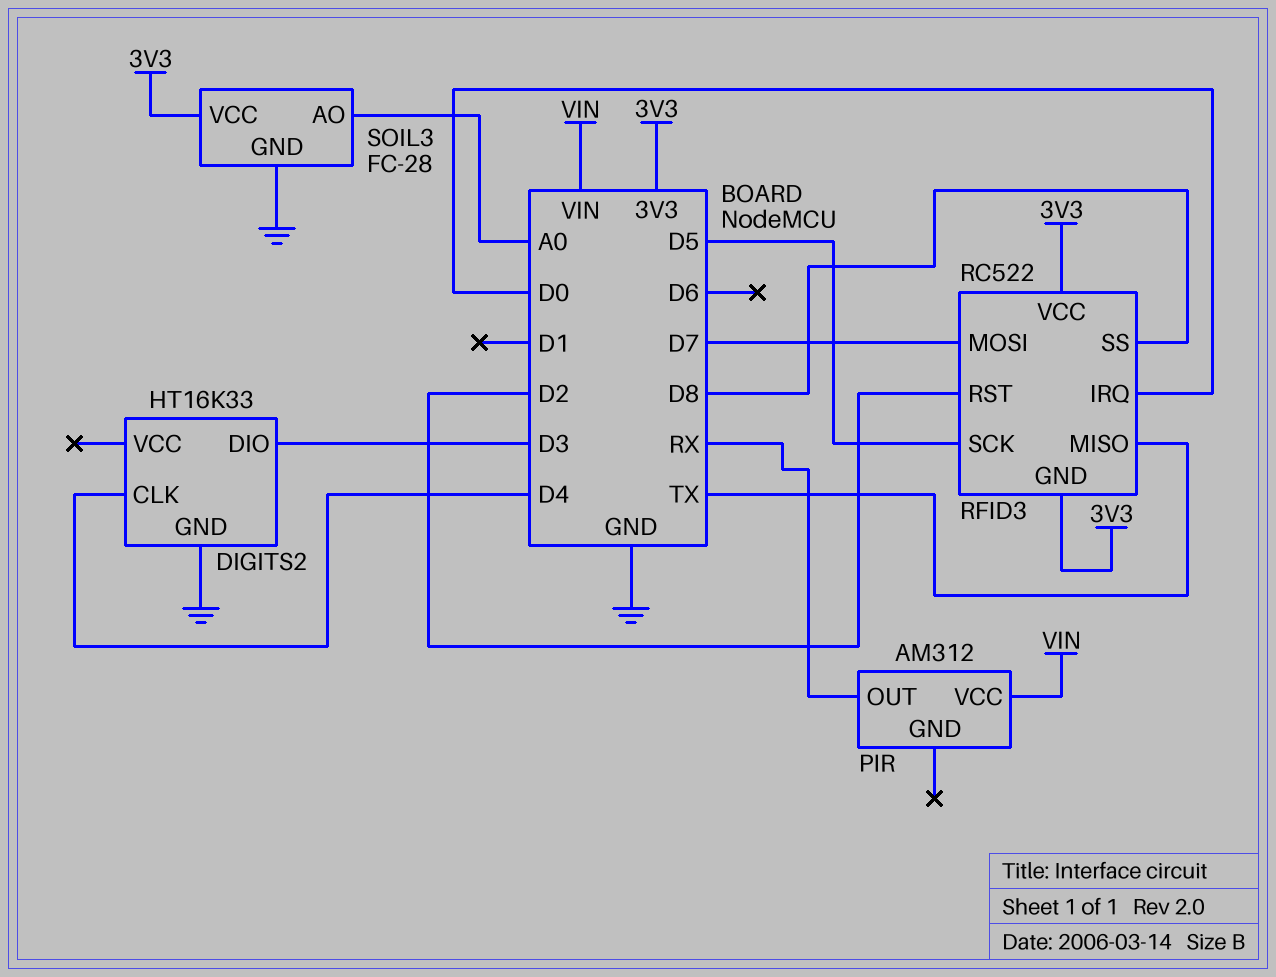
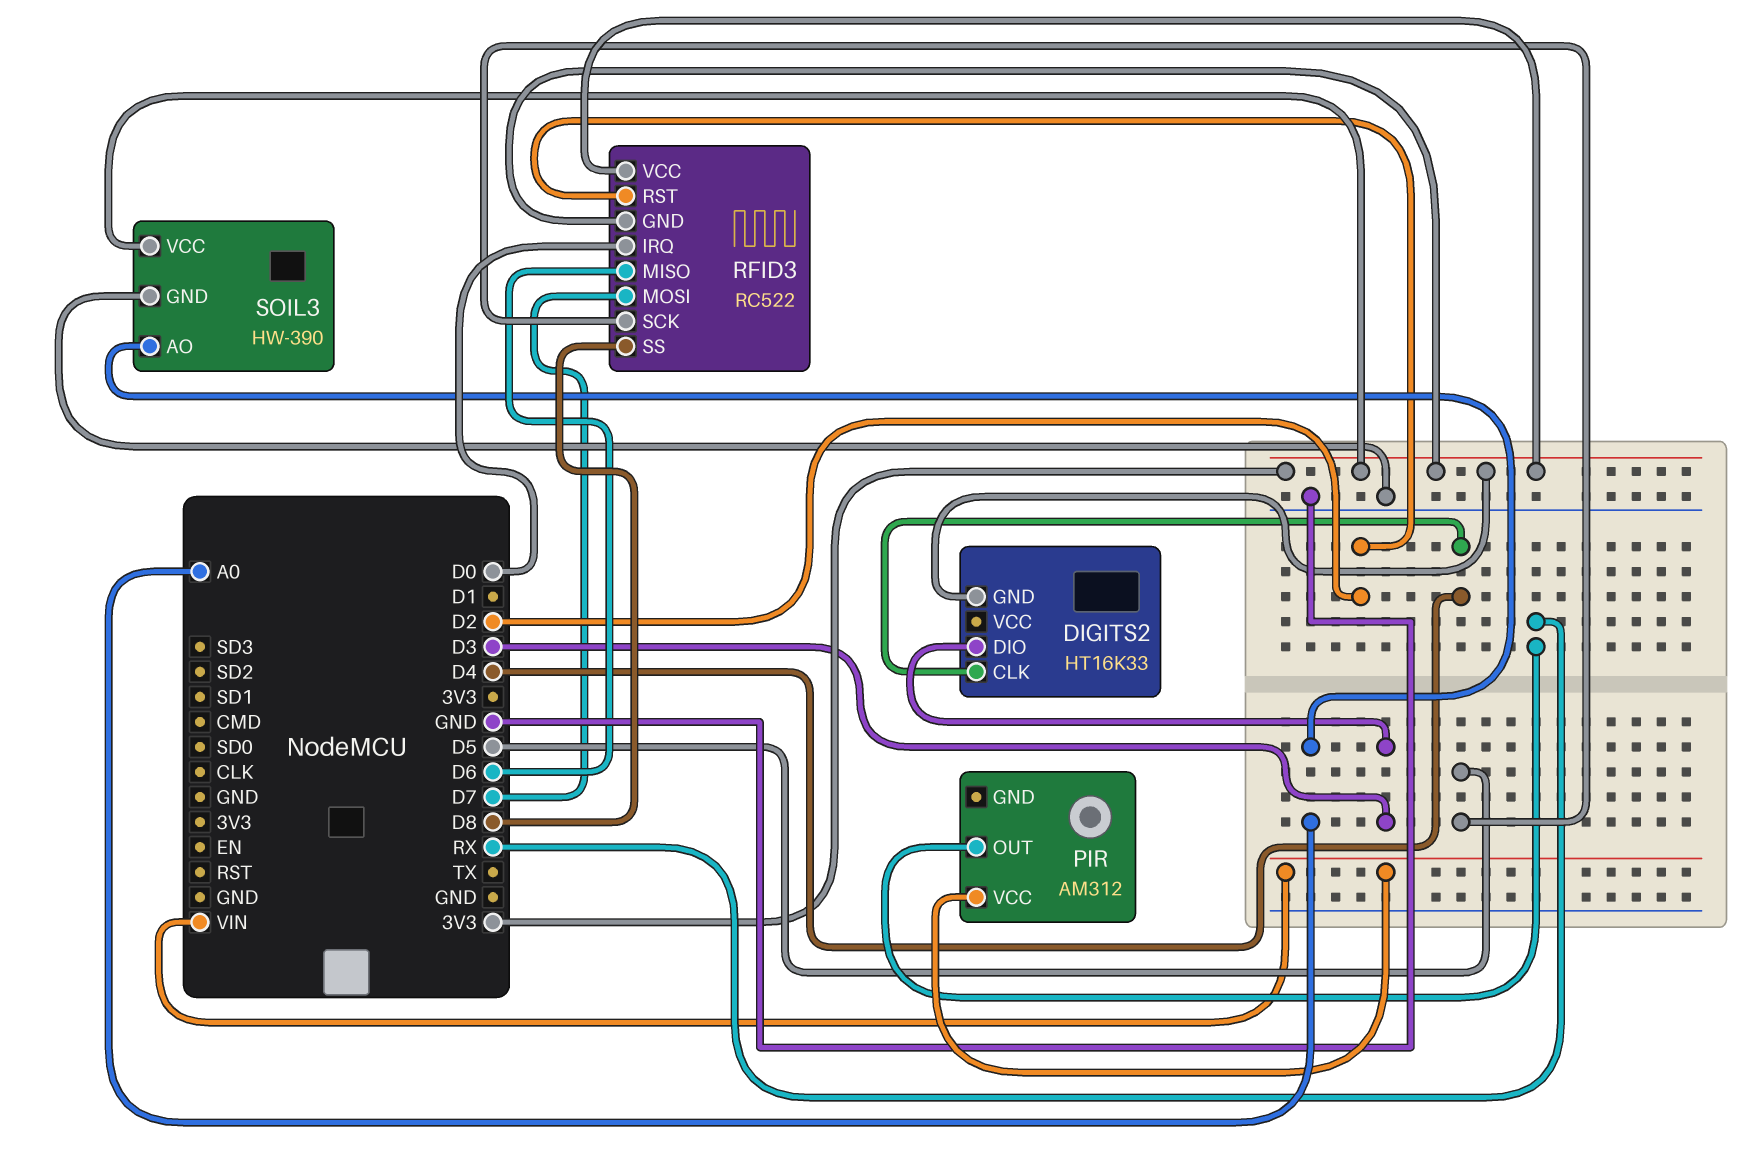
DIGITS2 pin GND: GND -> 3V3
RFID3 pin MISO: TX -> D6
SOIL3: FC-28 -> HW-390

